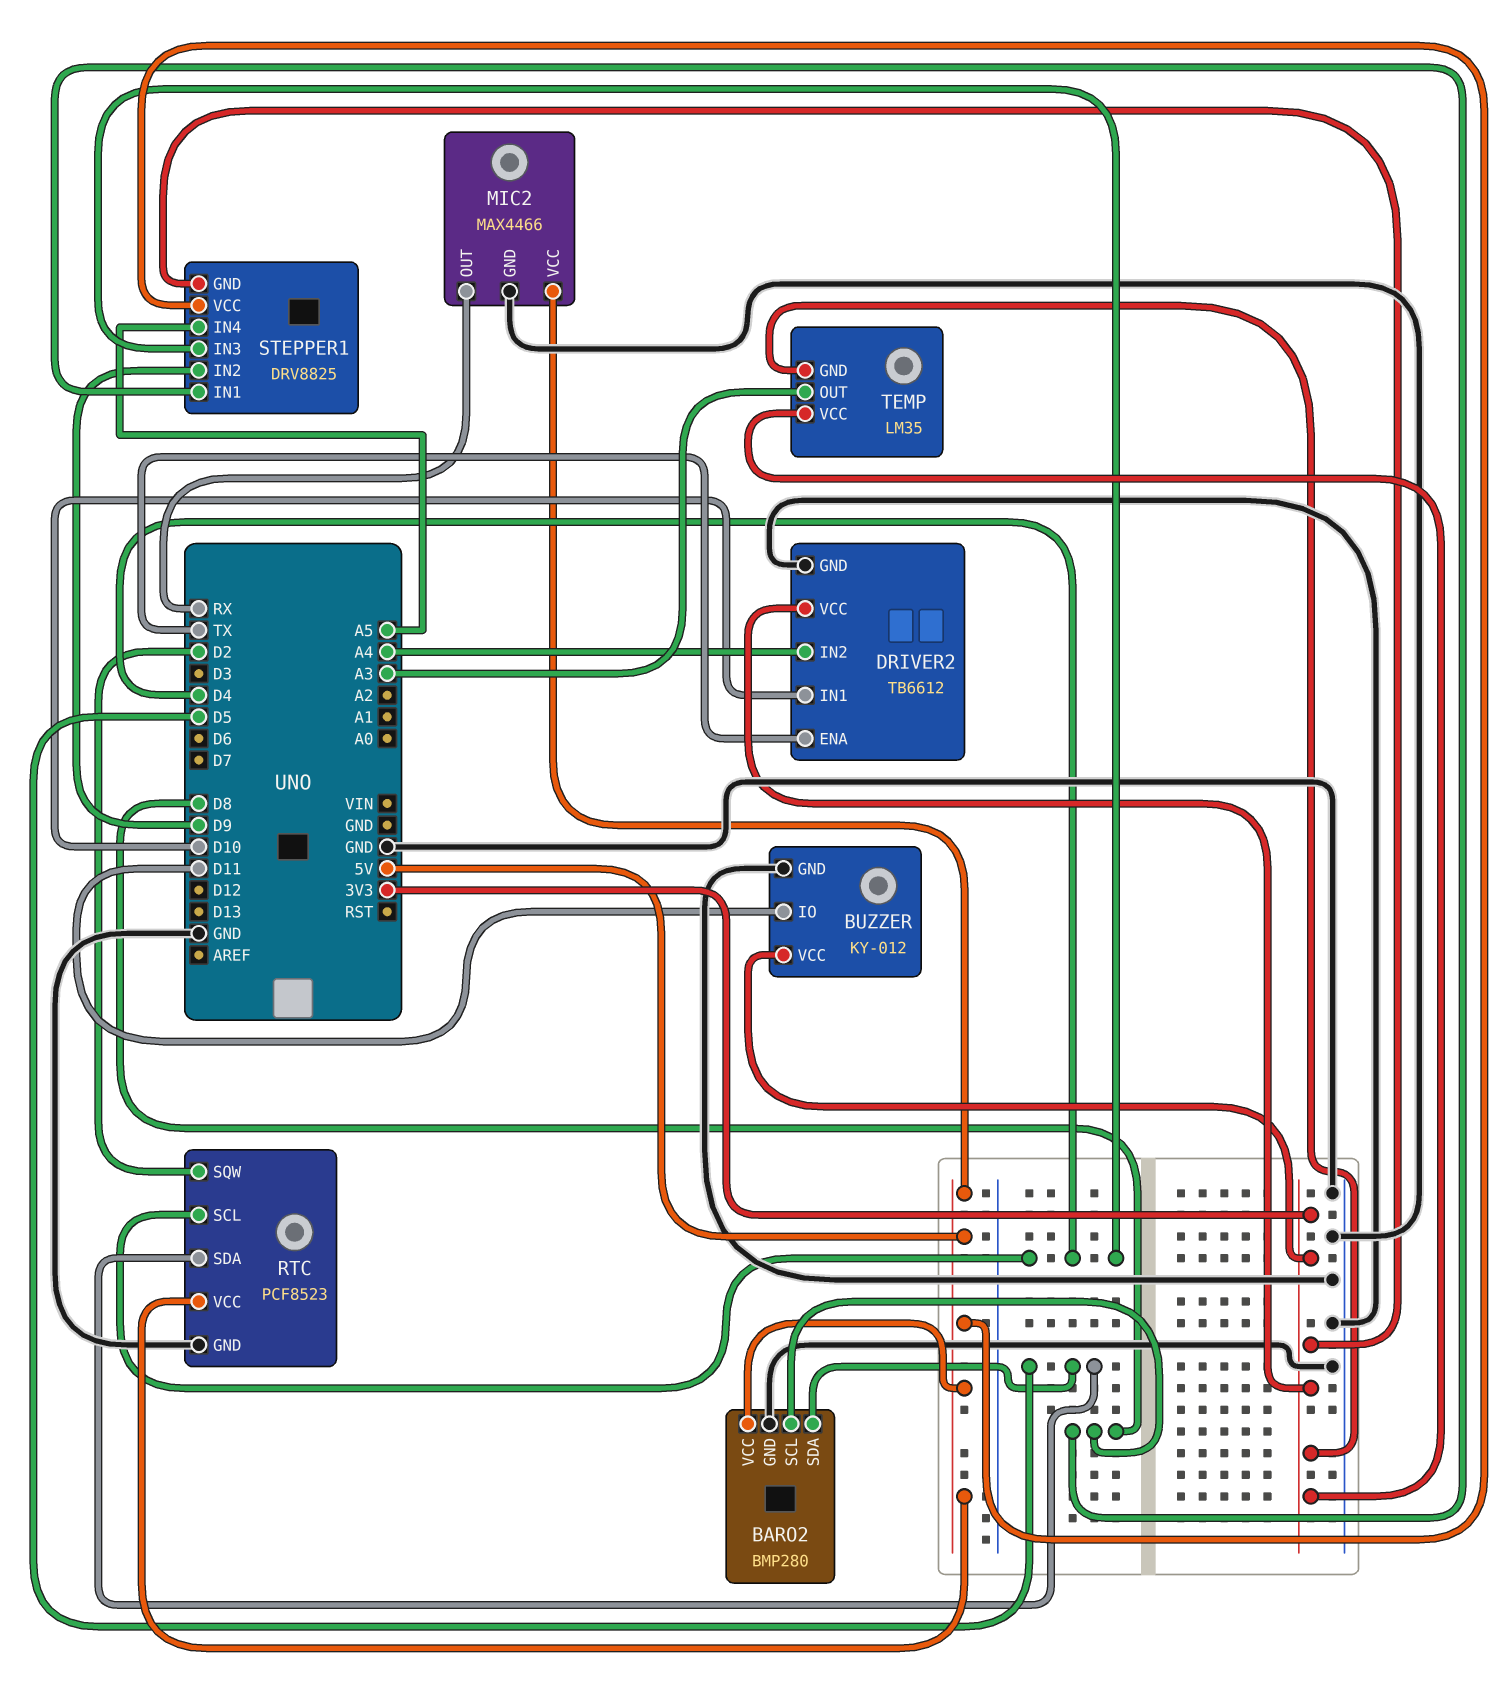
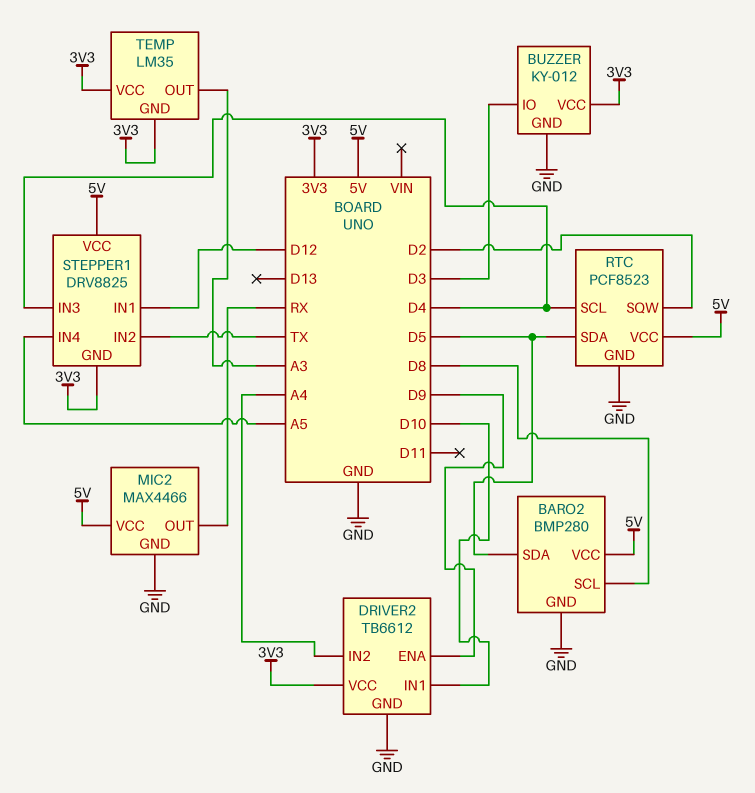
BUZZER pin IO: D11 -> D3
DRIVER2 pin ENA: TX -> D9
STEPPER1 pin IN1: D8 -> D12
STEPPER1 pin IN2: D9 -> TX

